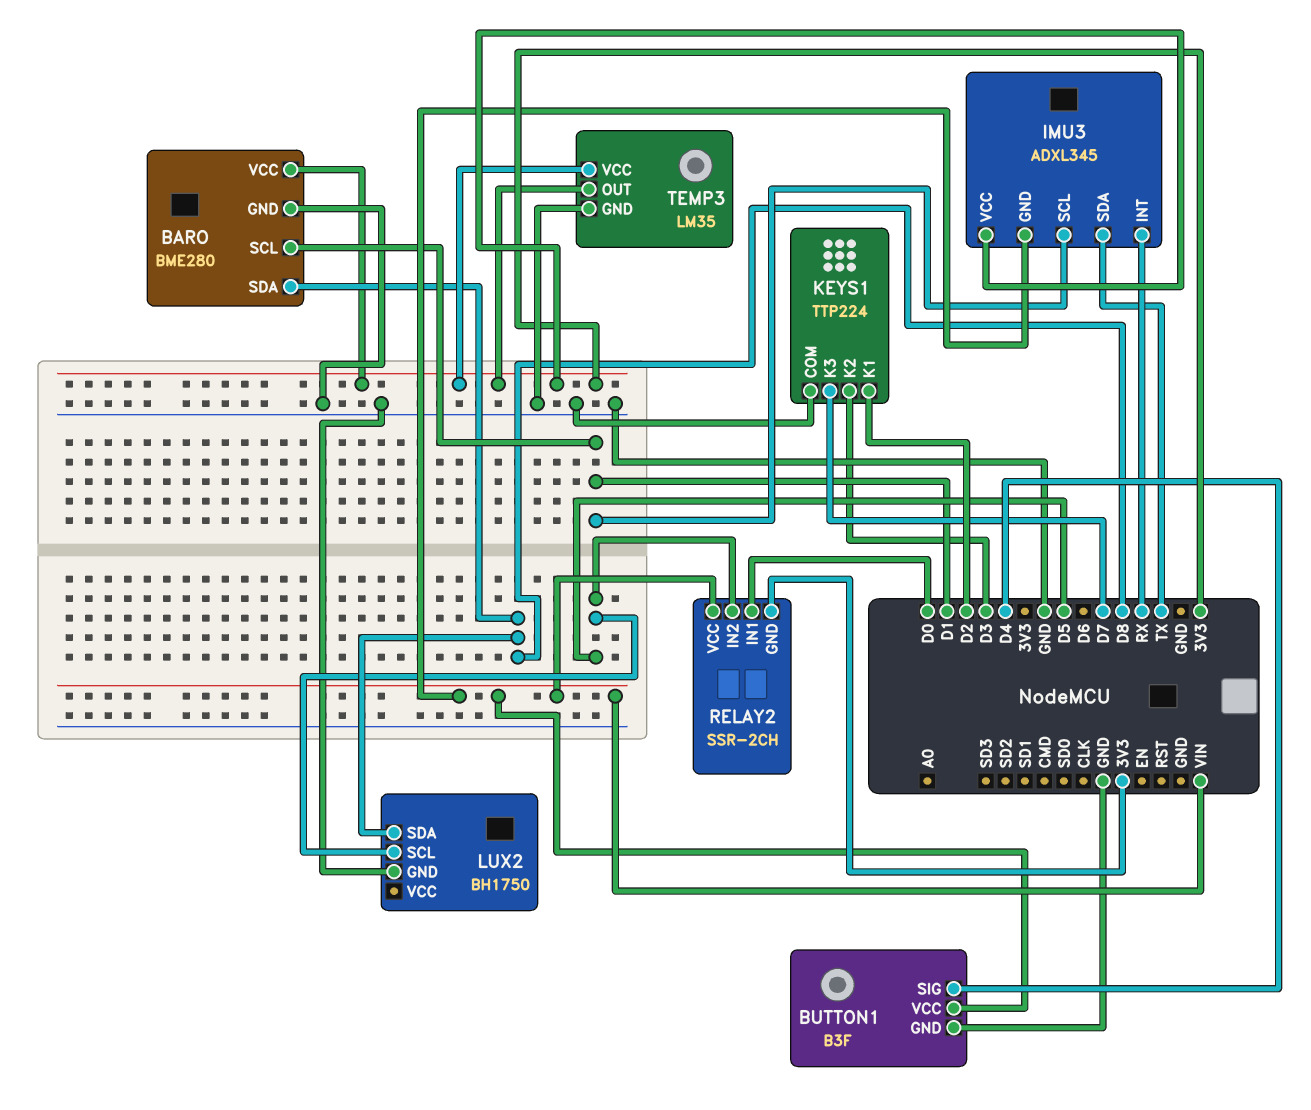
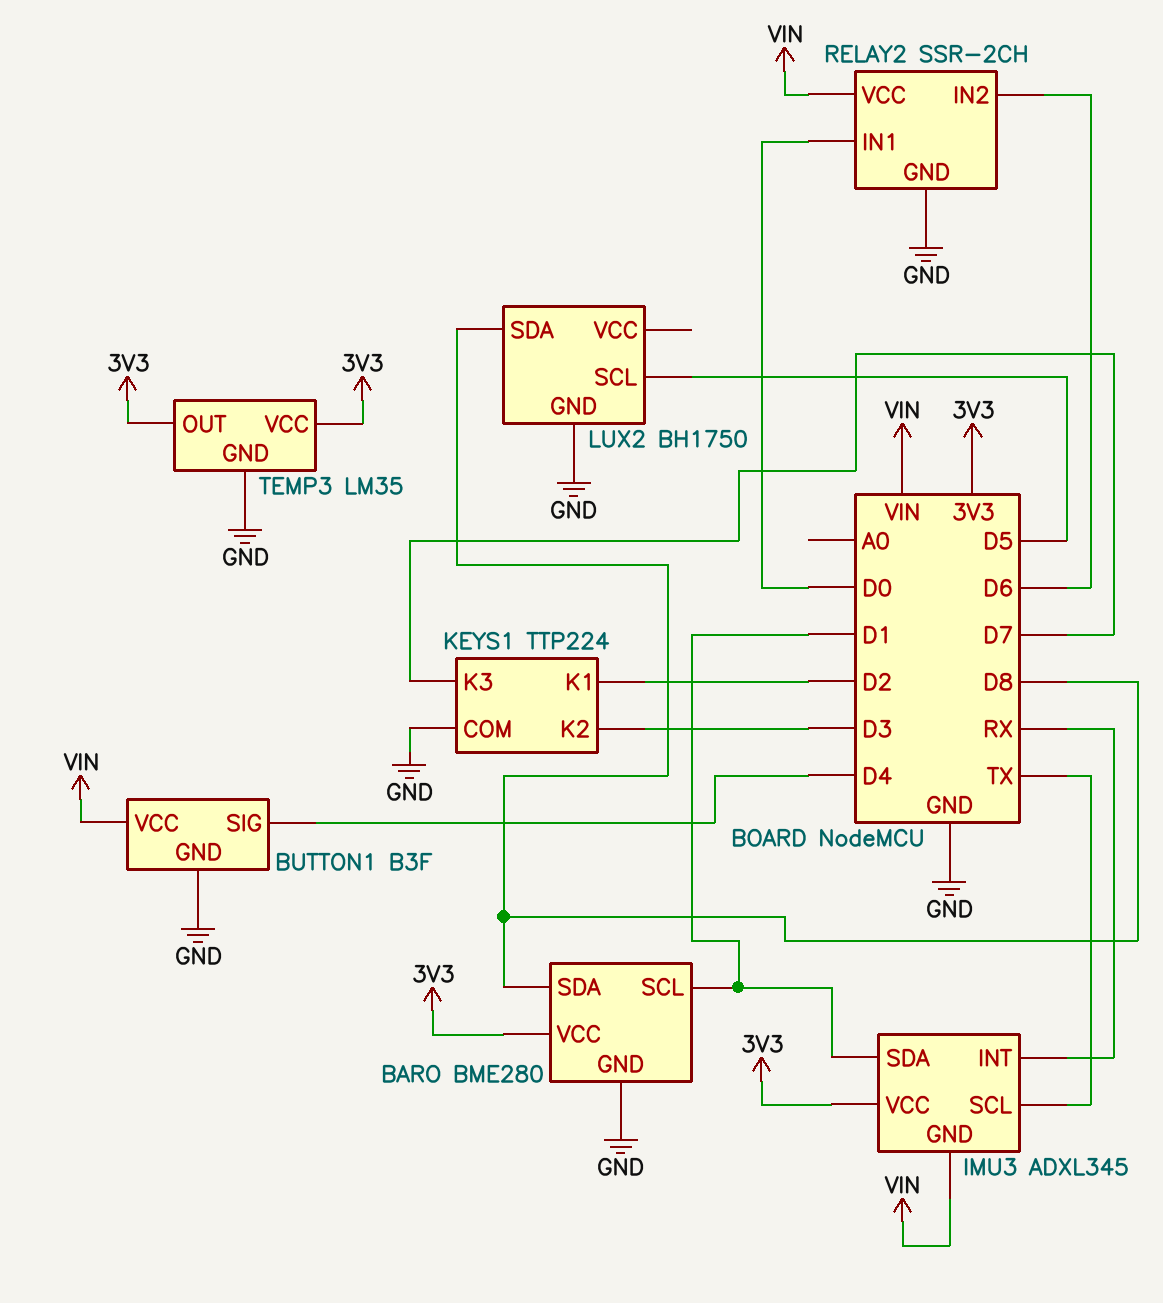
IMU3 pin SCL: D1 -> TX
IMU3 pin SDA: TX -> D1
RELAY2 pin GND: 3V3 -> GND
RELAY2 pin IN2: D5 -> D6

